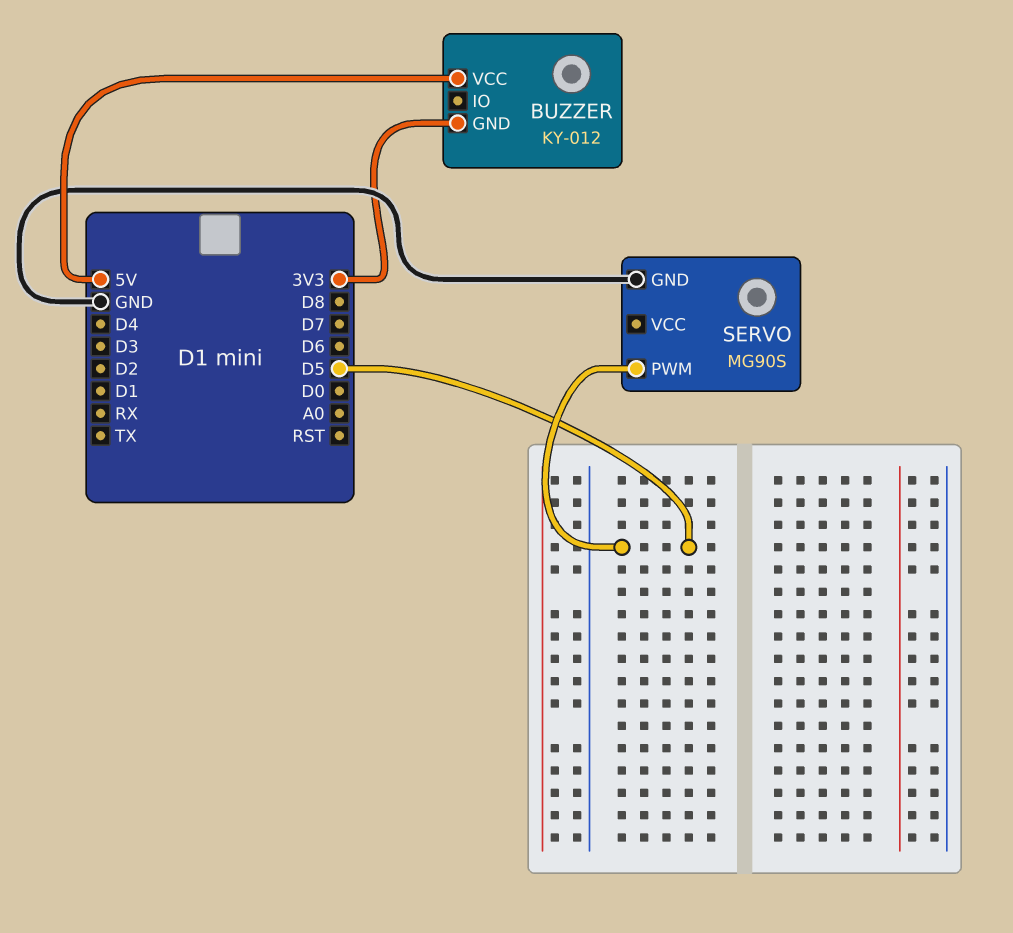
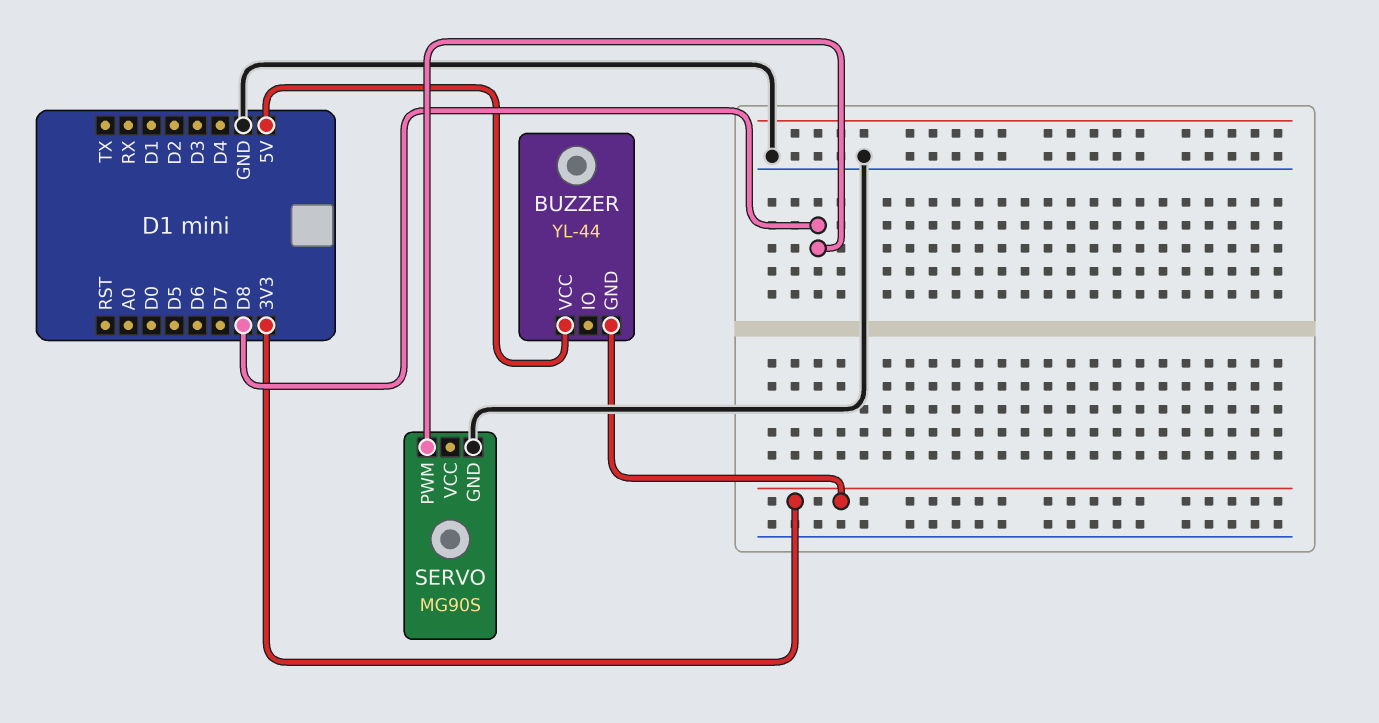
BUZZER: KY-012 -> YL-44
SERVO pin PWM: D5 -> D8

